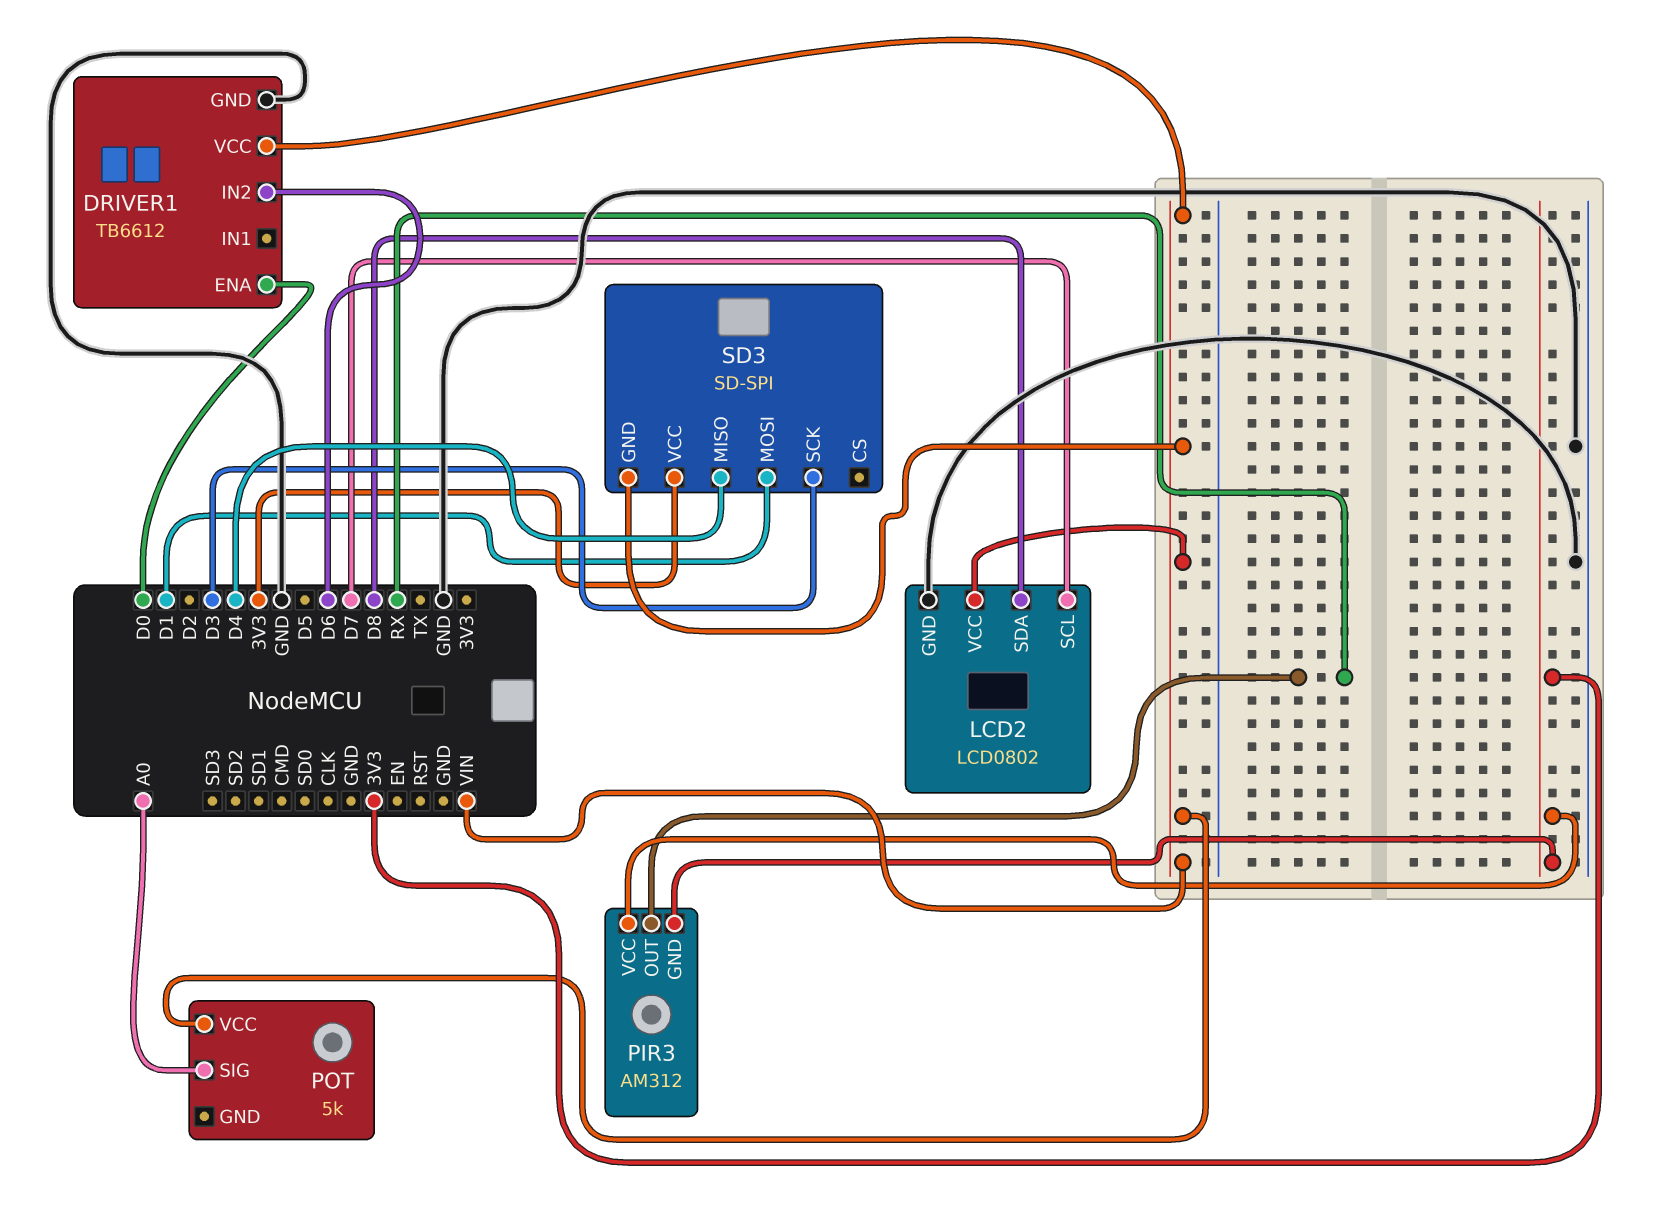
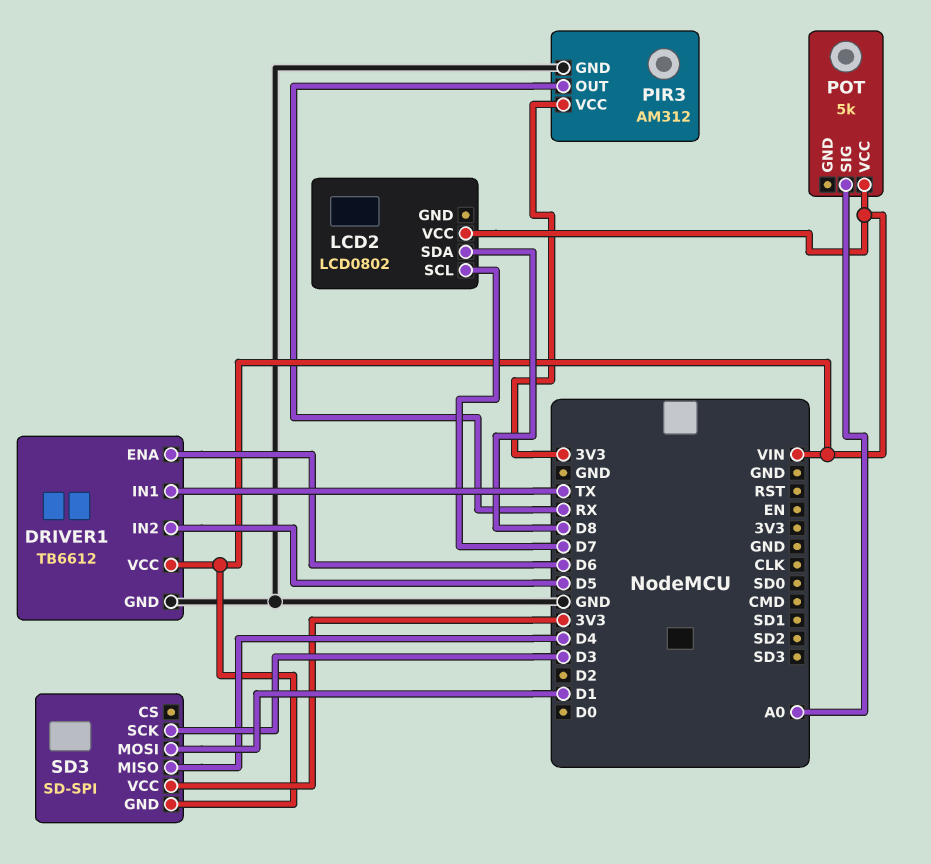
DRIVER1 pin ENA: D0 -> D6
DRIVER1 pin IN1: none -> TX
DRIVER1 pin IN2: D6 -> D5
LCD2 pin GND: GND -> none
PIR3 pin GND: 3V3 -> GND

